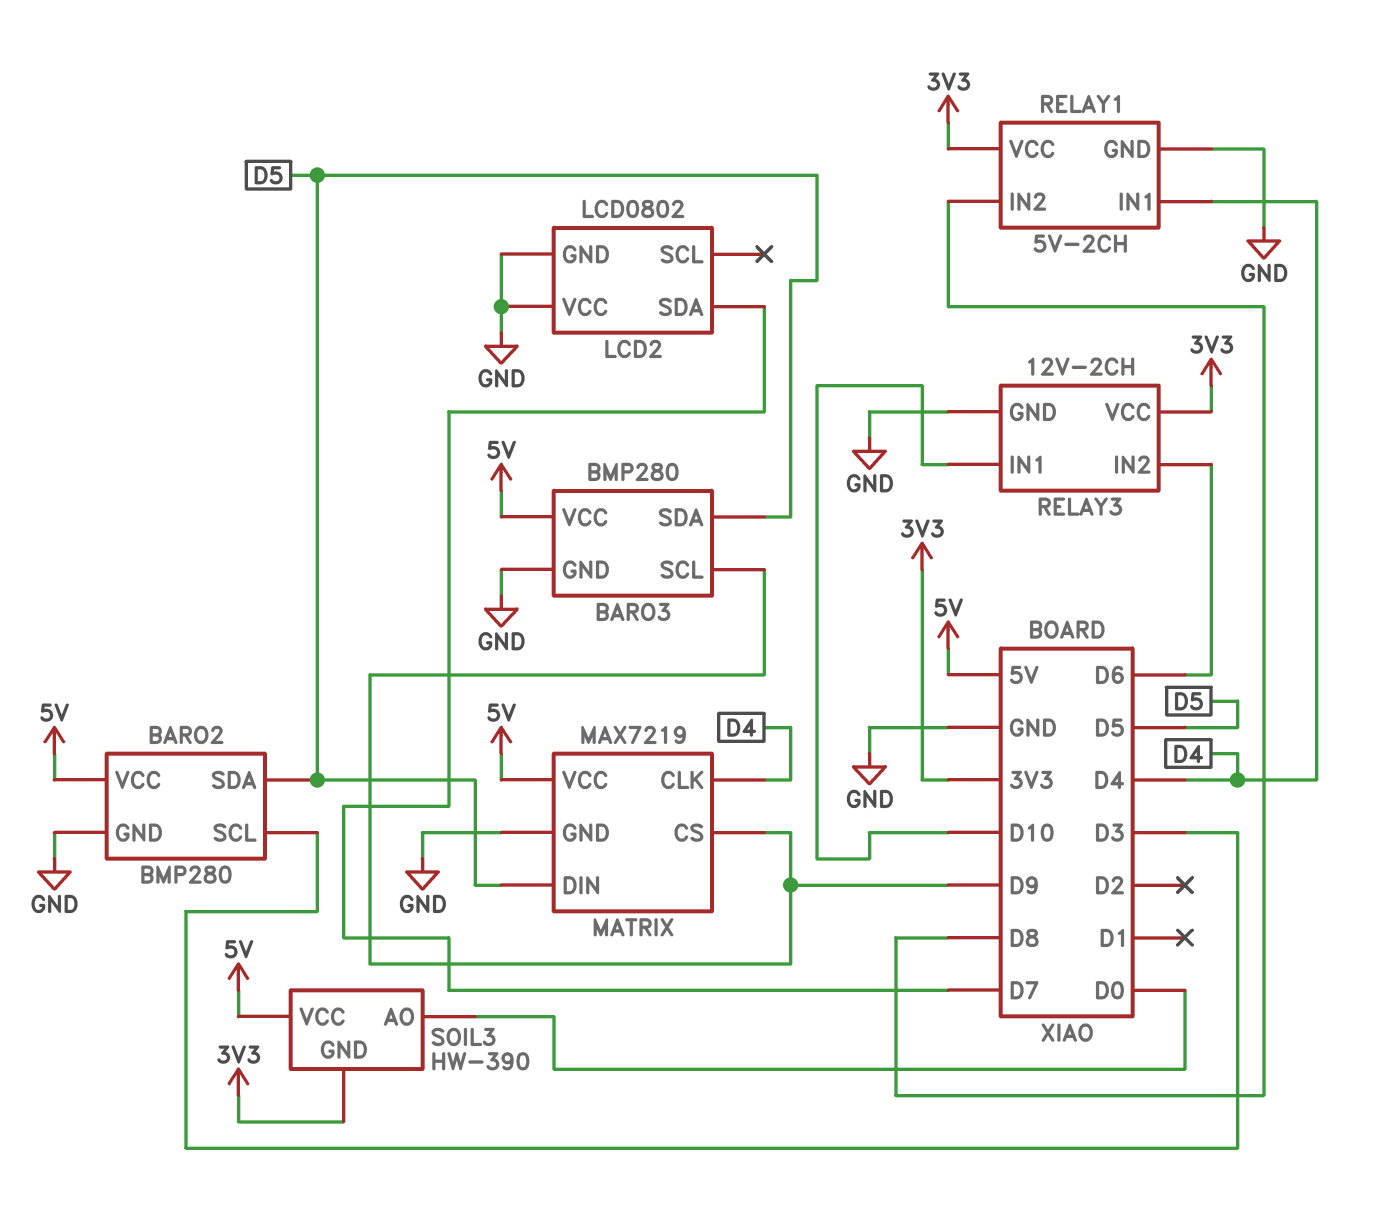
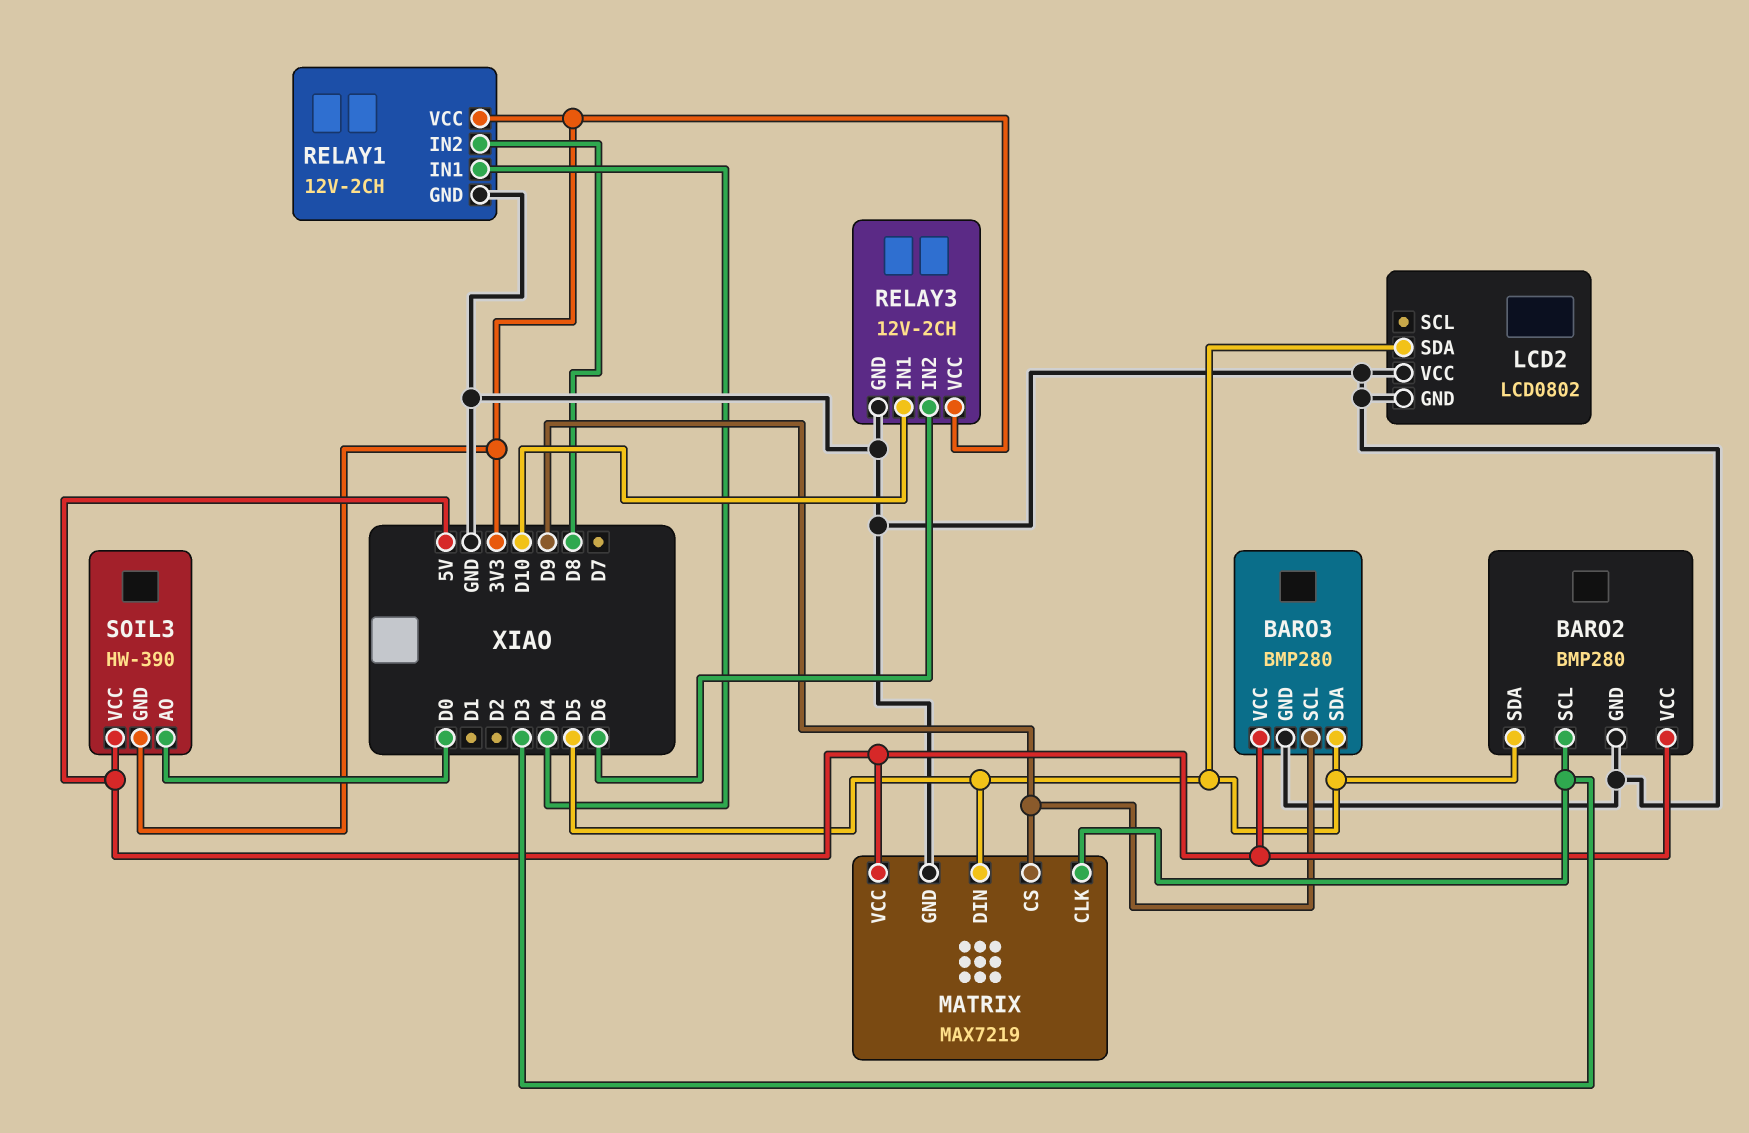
LCD2 pin SDA: D7 -> D5
MATRIX pin CLK: D4 -> D3
RELAY1: 5V-2CH -> 12V-2CH

